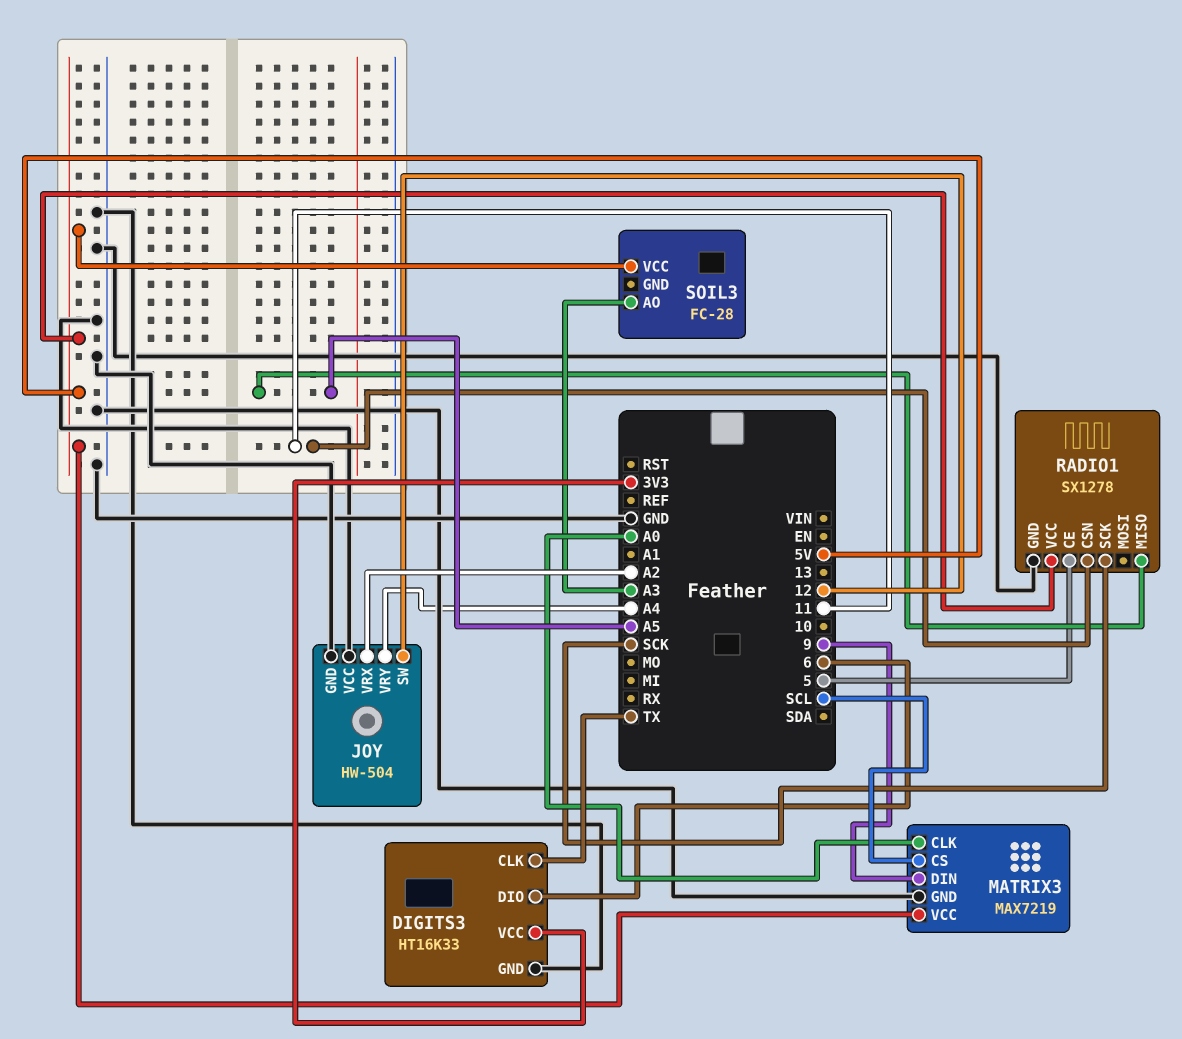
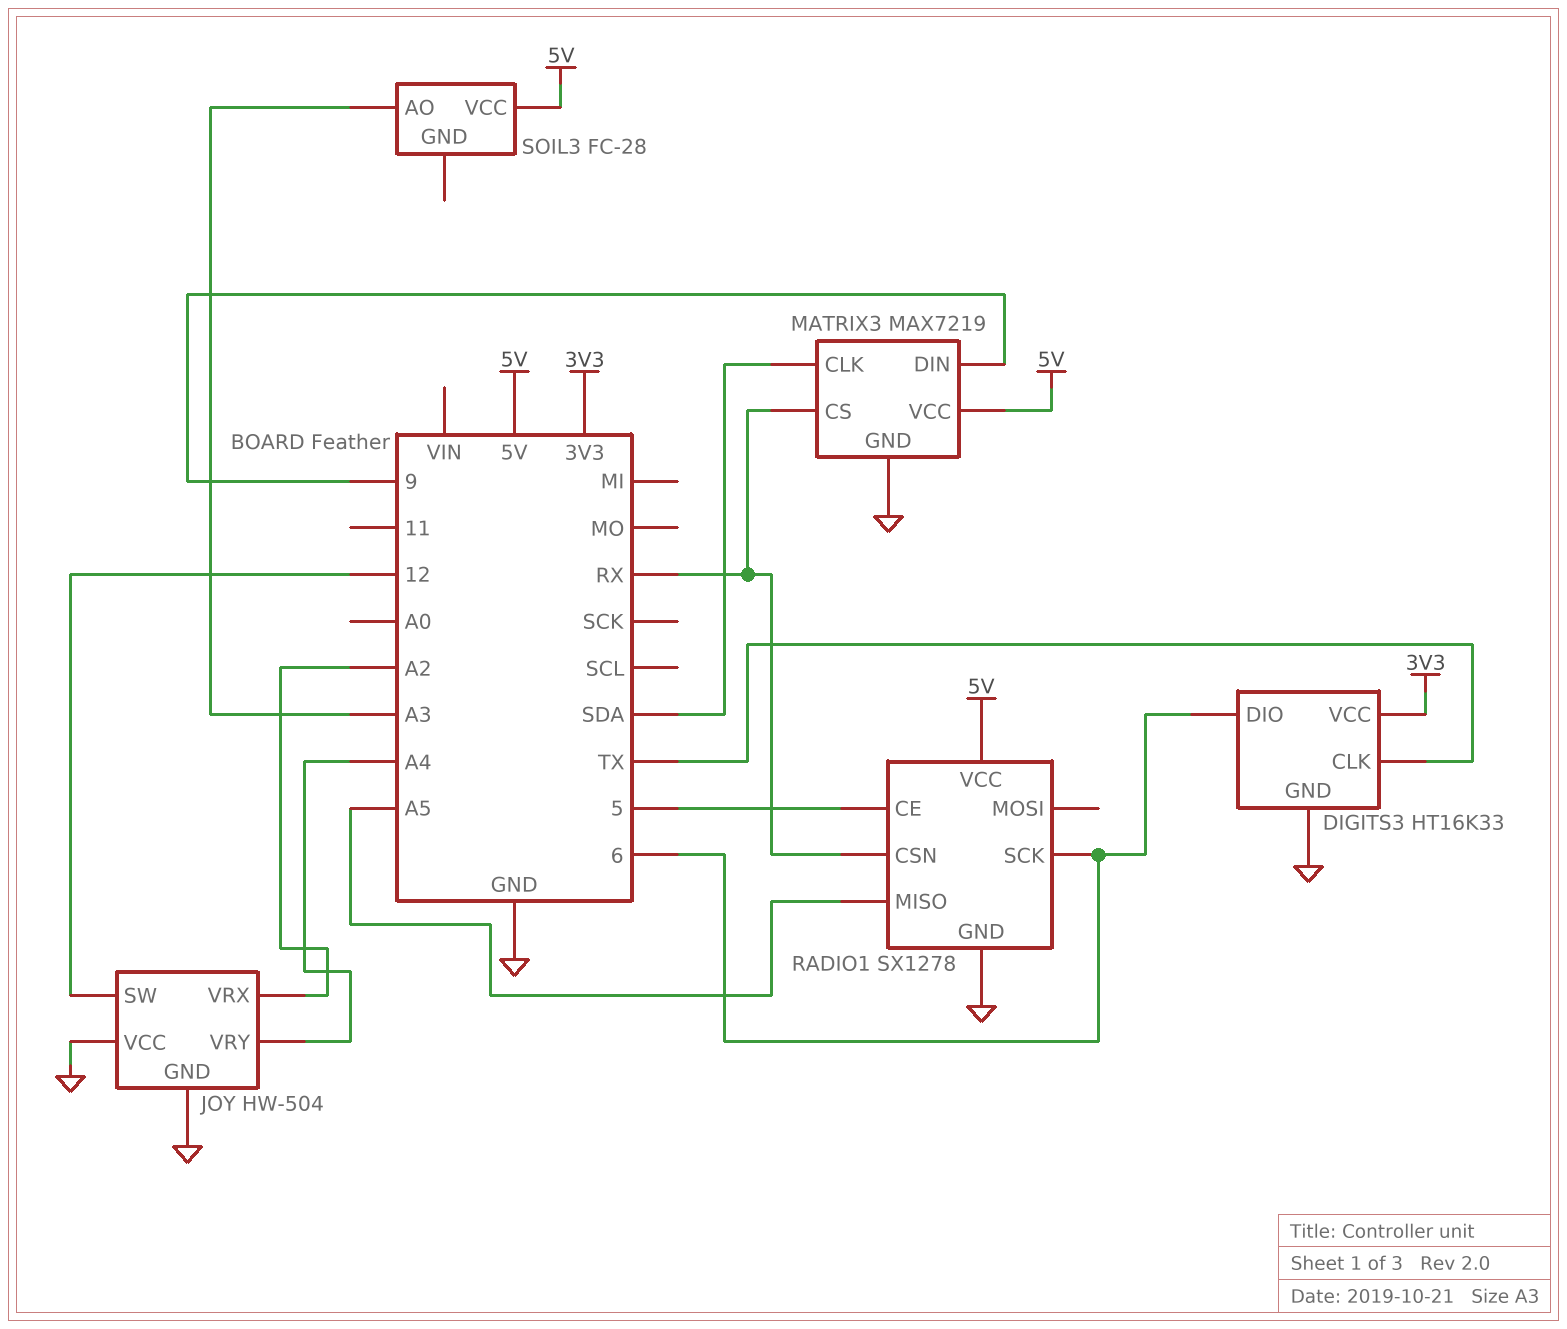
MATRIX3 pin CLK: A0 -> SDA
MATRIX3 pin CS: SCL -> RX
RADIO1 pin CSN: 11 -> RX
RADIO1 pin SCK: SCK -> 6

